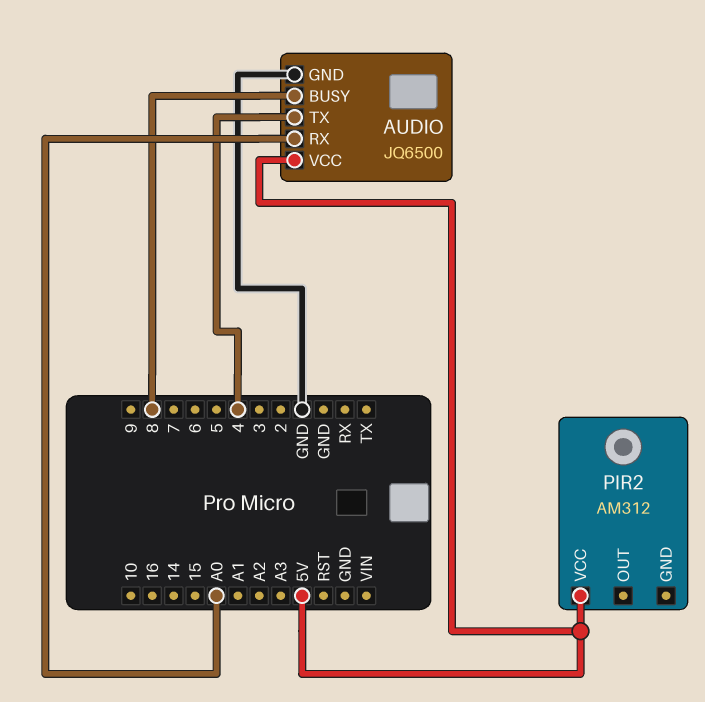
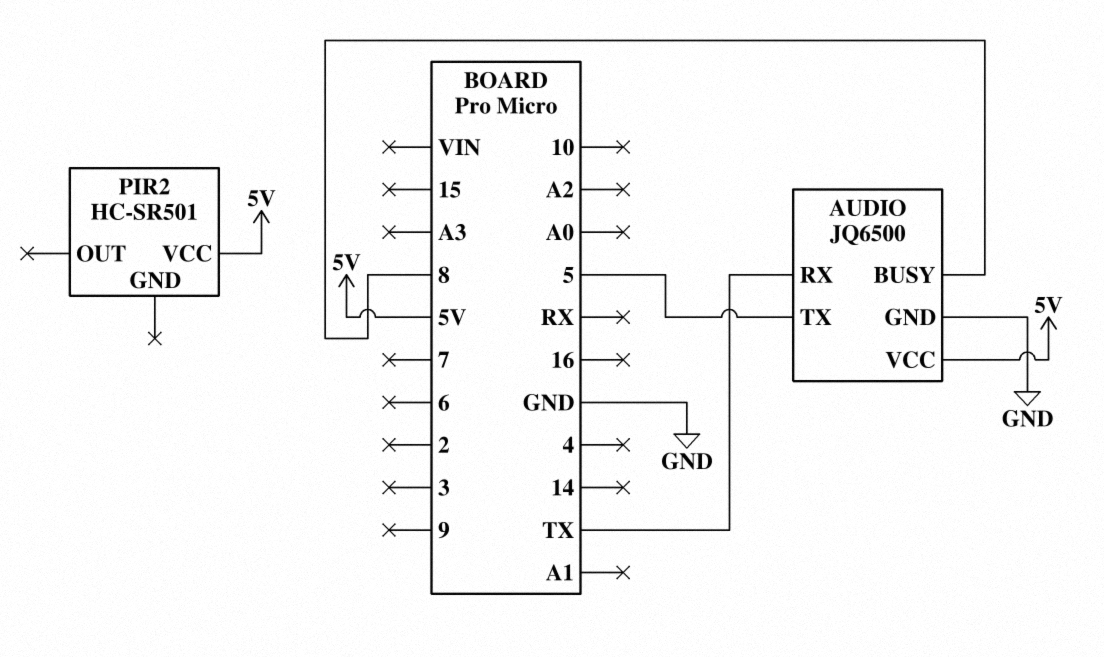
AUDIO pin RX: A0 -> TX
AUDIO pin TX: 4 -> 5
PIR2: AM312 -> HC-SR501

